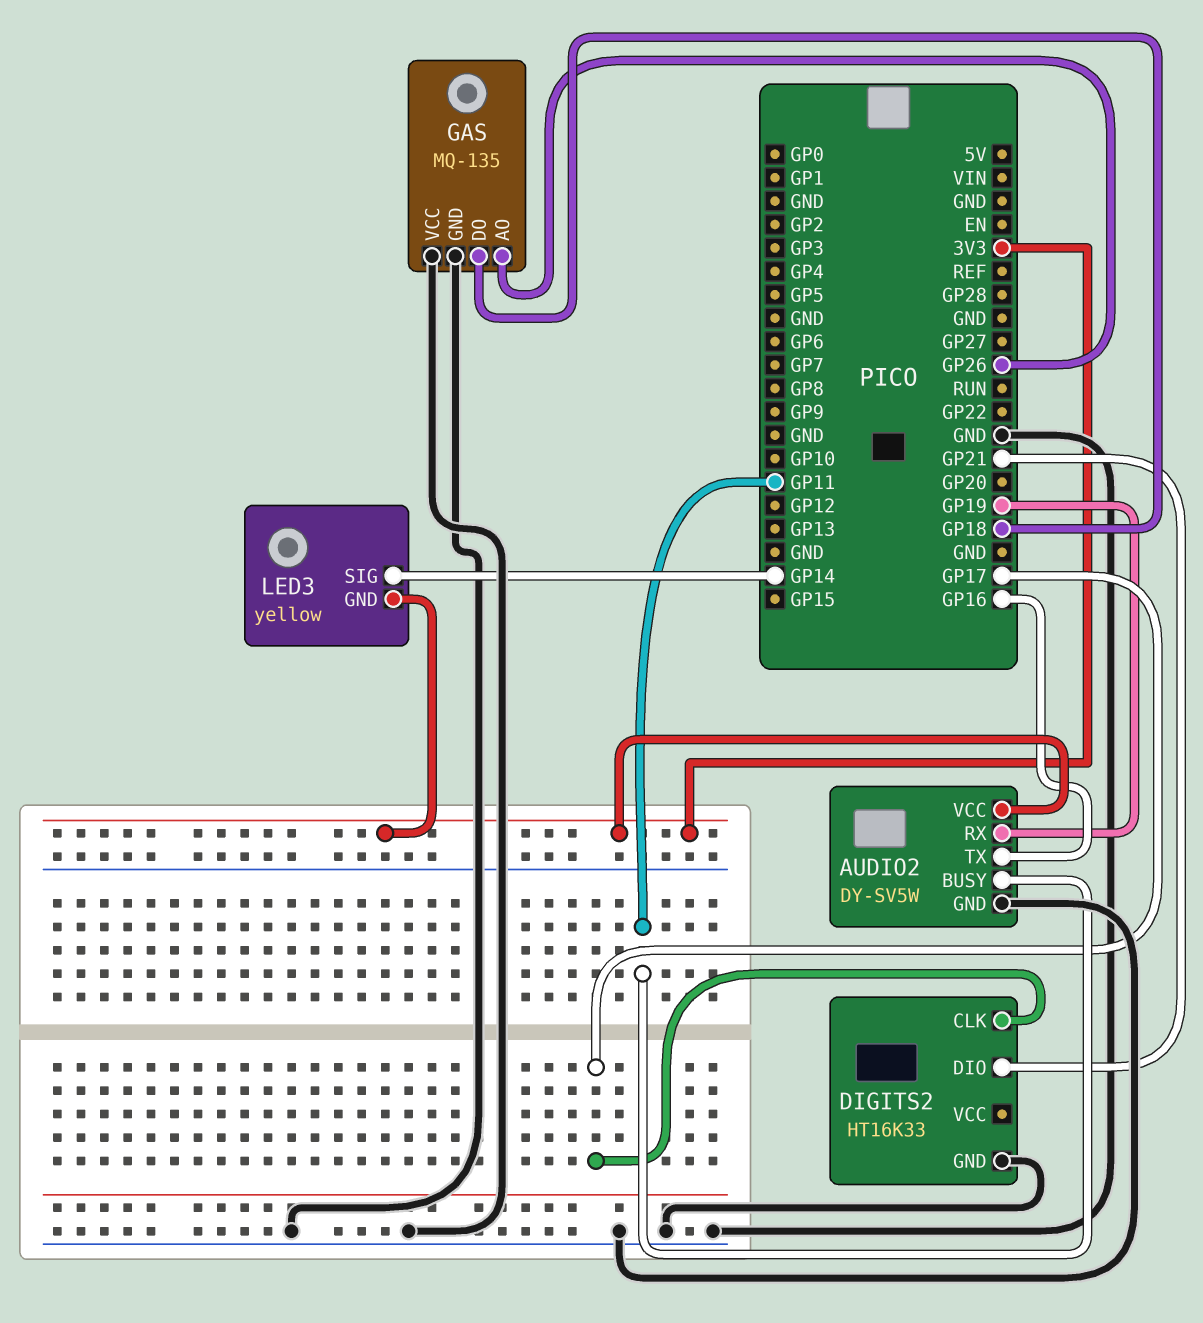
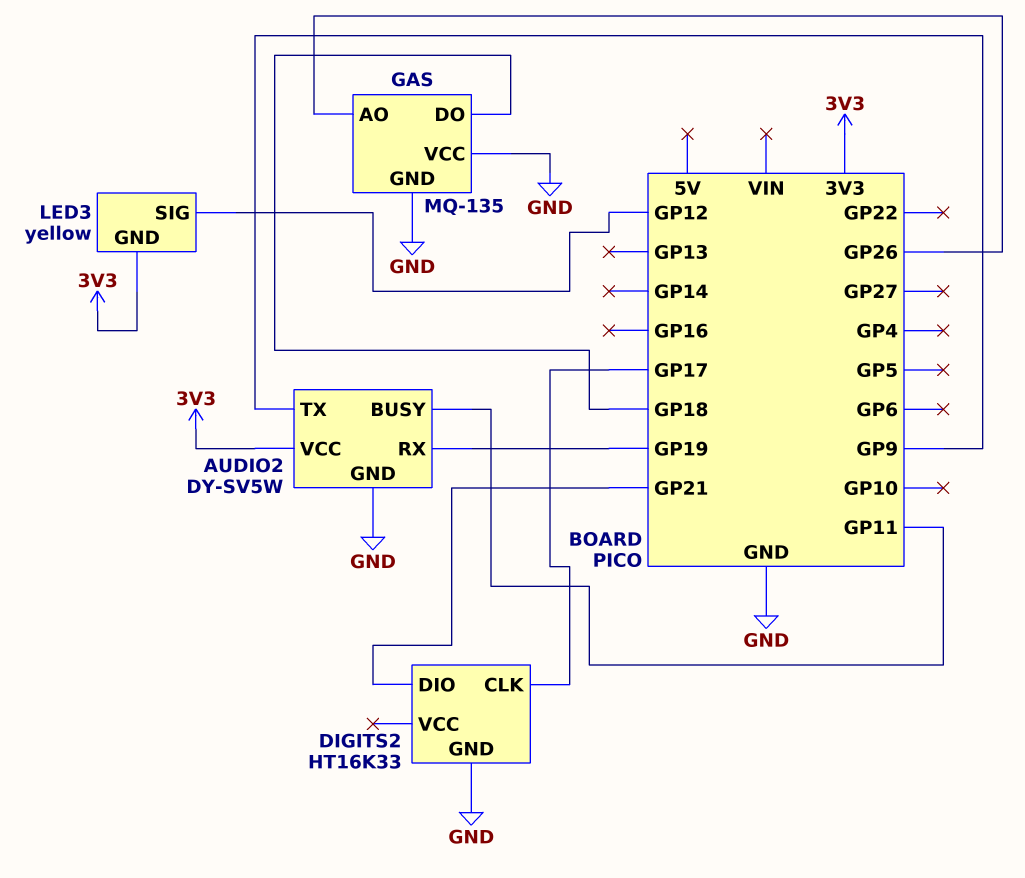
AUDIO2 pin TX: GP16 -> GP9
LED3 pin SIG: GP14 -> GP12

